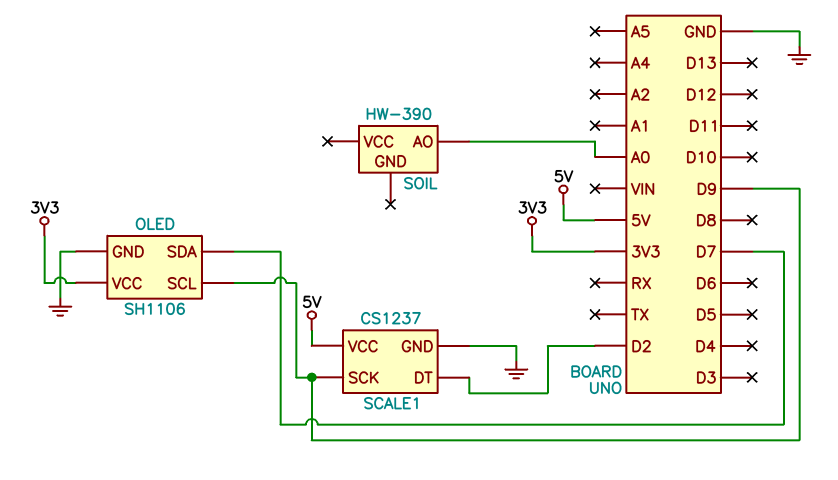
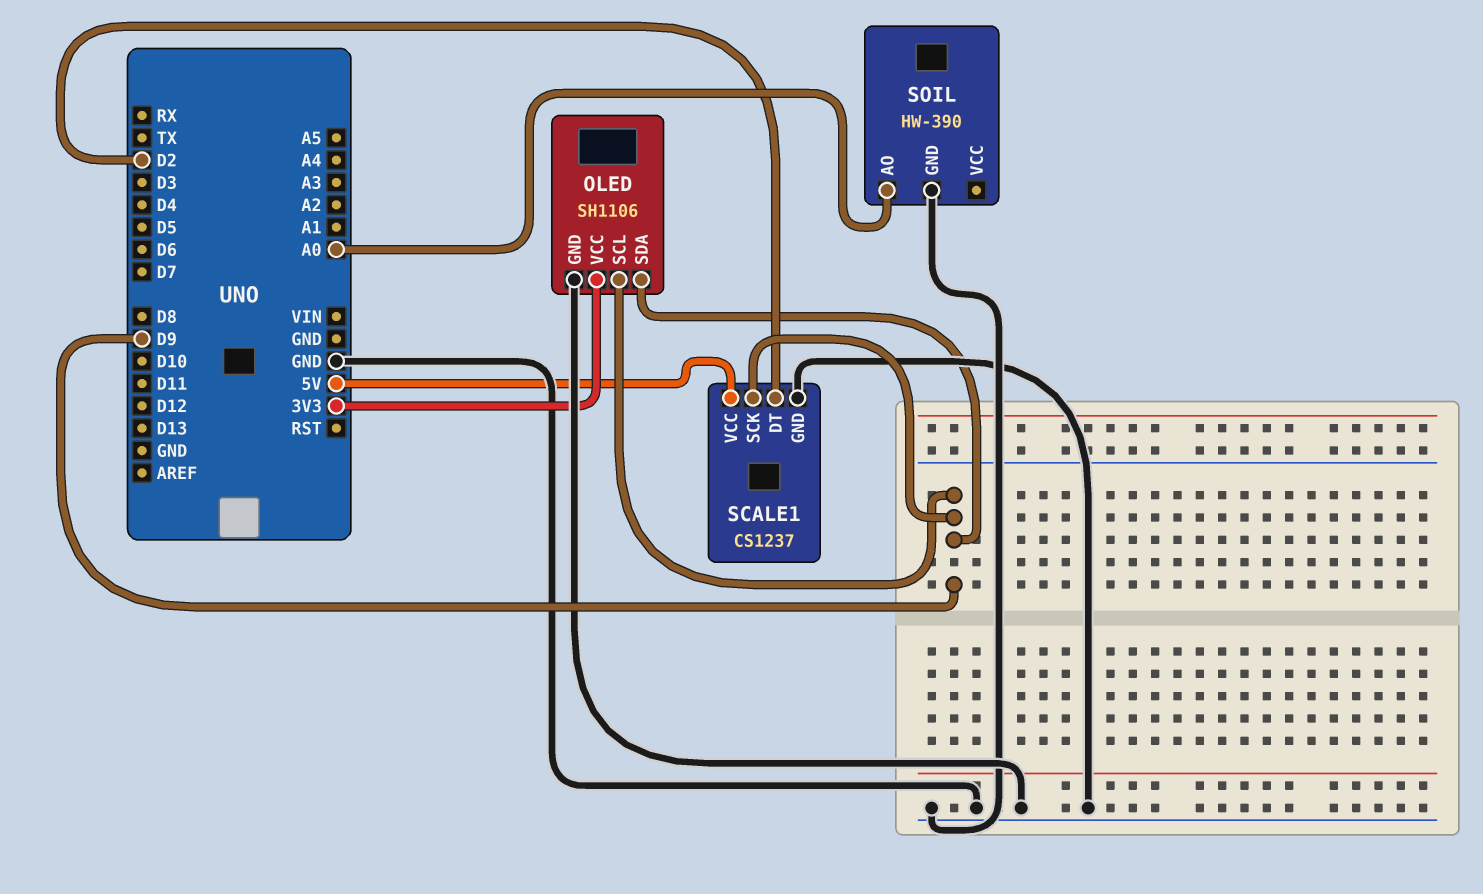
OLED pin SDA: D7 -> D9
SOIL pin GND: none -> GND

